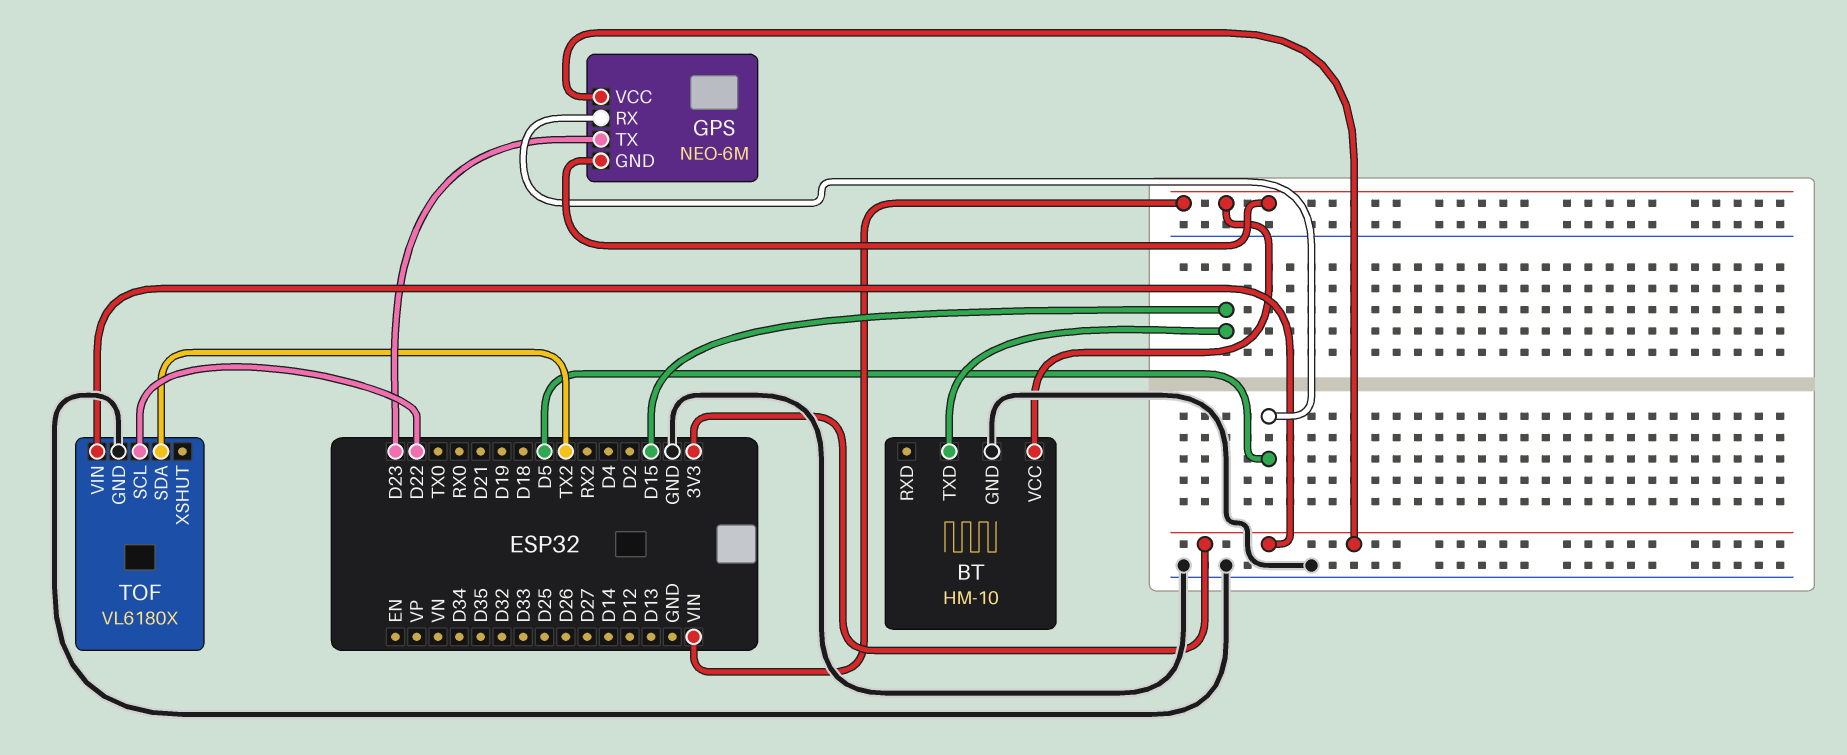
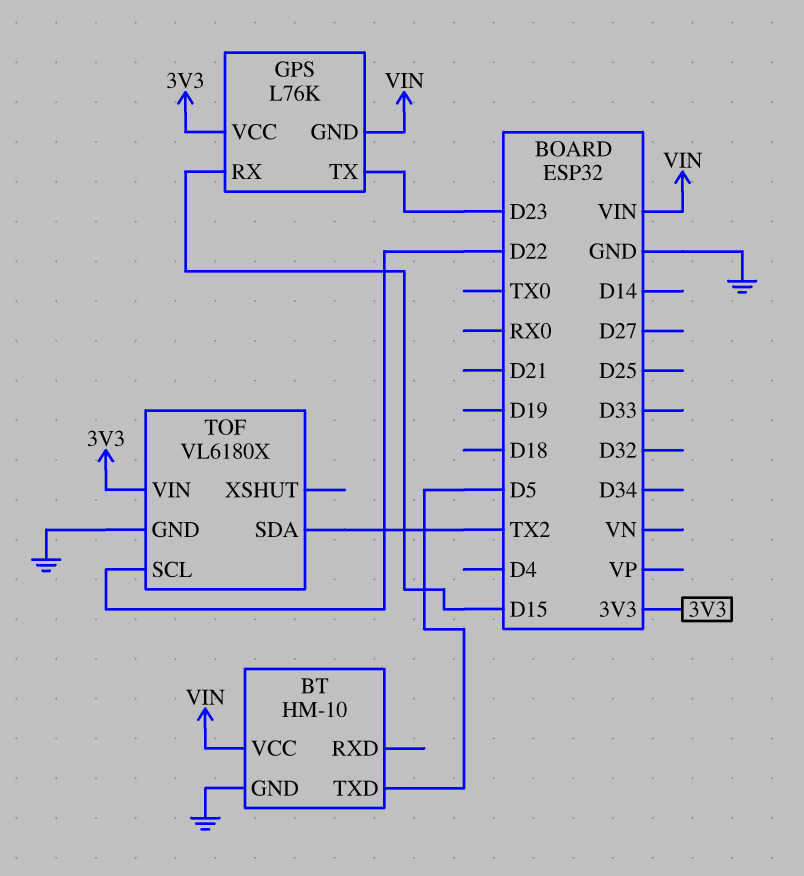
BT pin TXD: D15 -> D5
GPS: NEO-6M -> L76K
GPS pin RX: D5 -> D15

